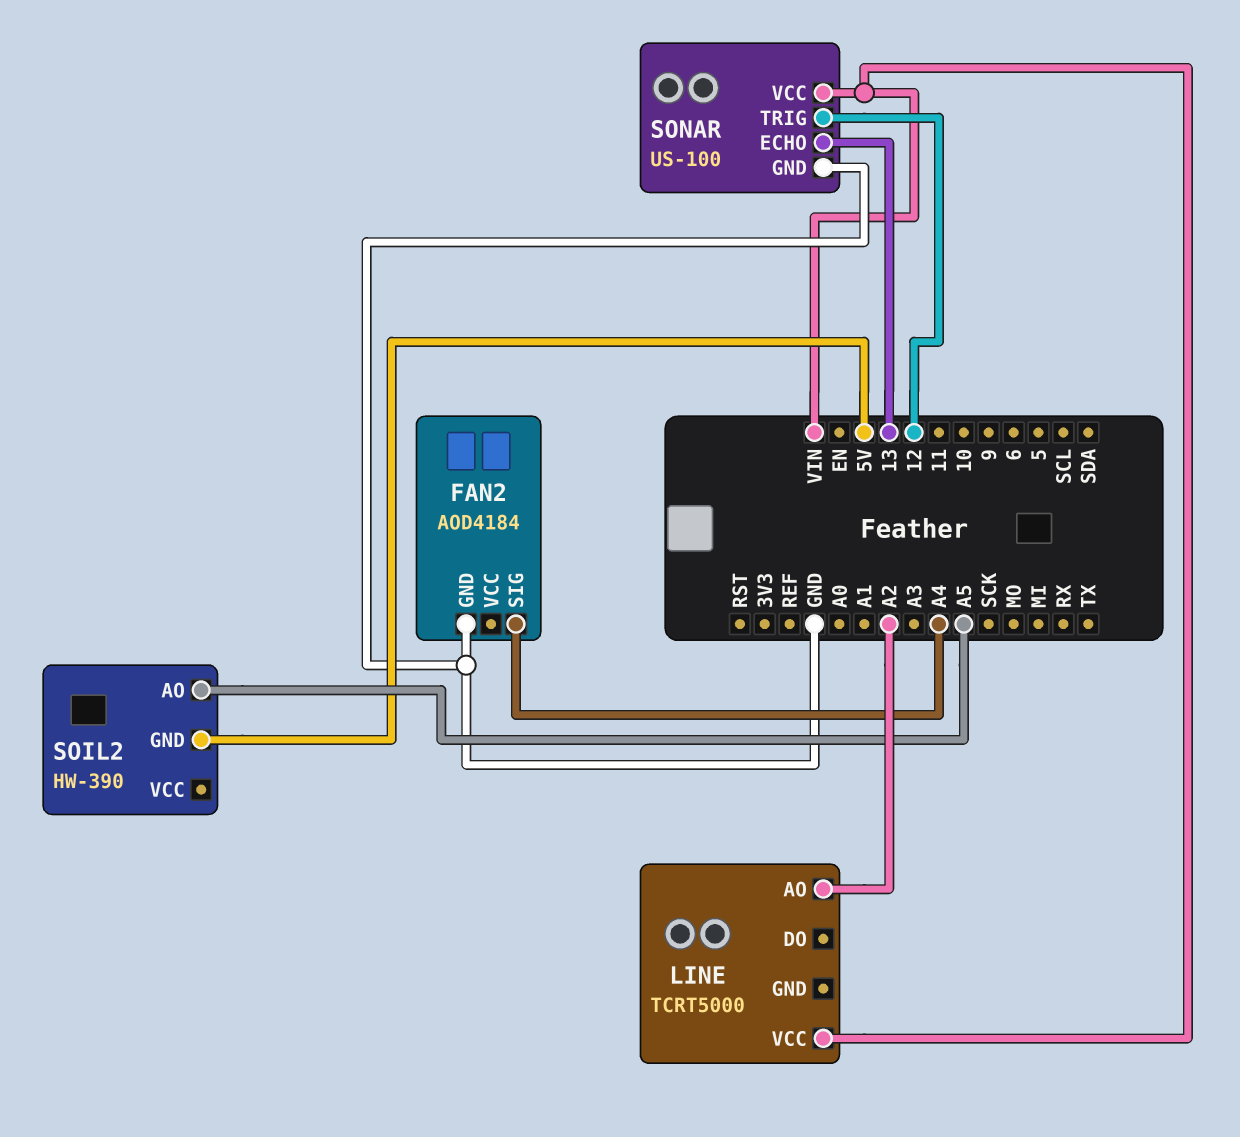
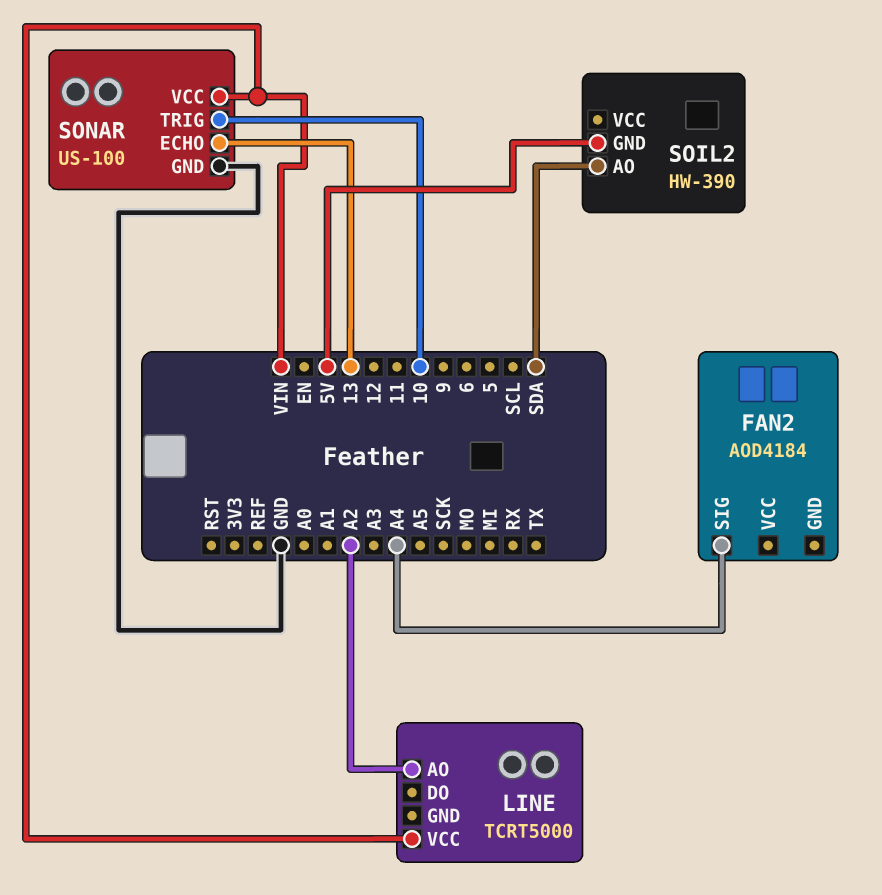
FAN2 pin GND: GND -> none
SOIL2 pin AO: A5 -> SDA
SONAR pin TRIG: 12 -> 10

